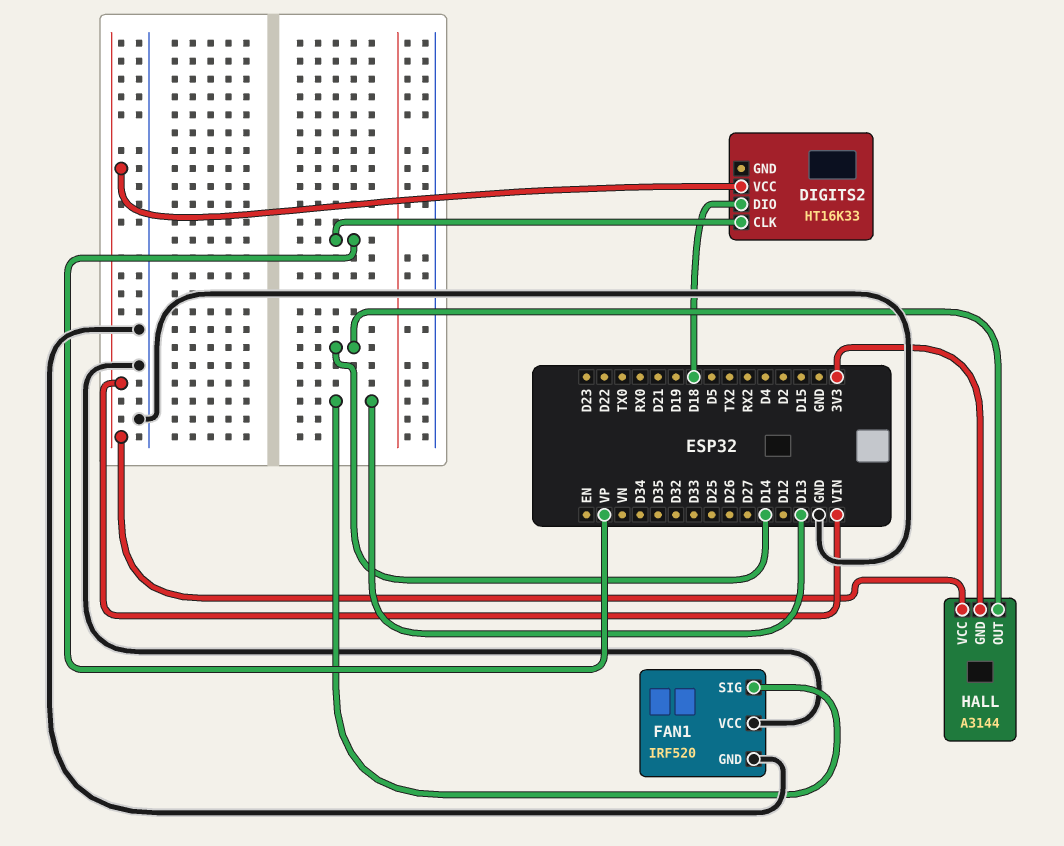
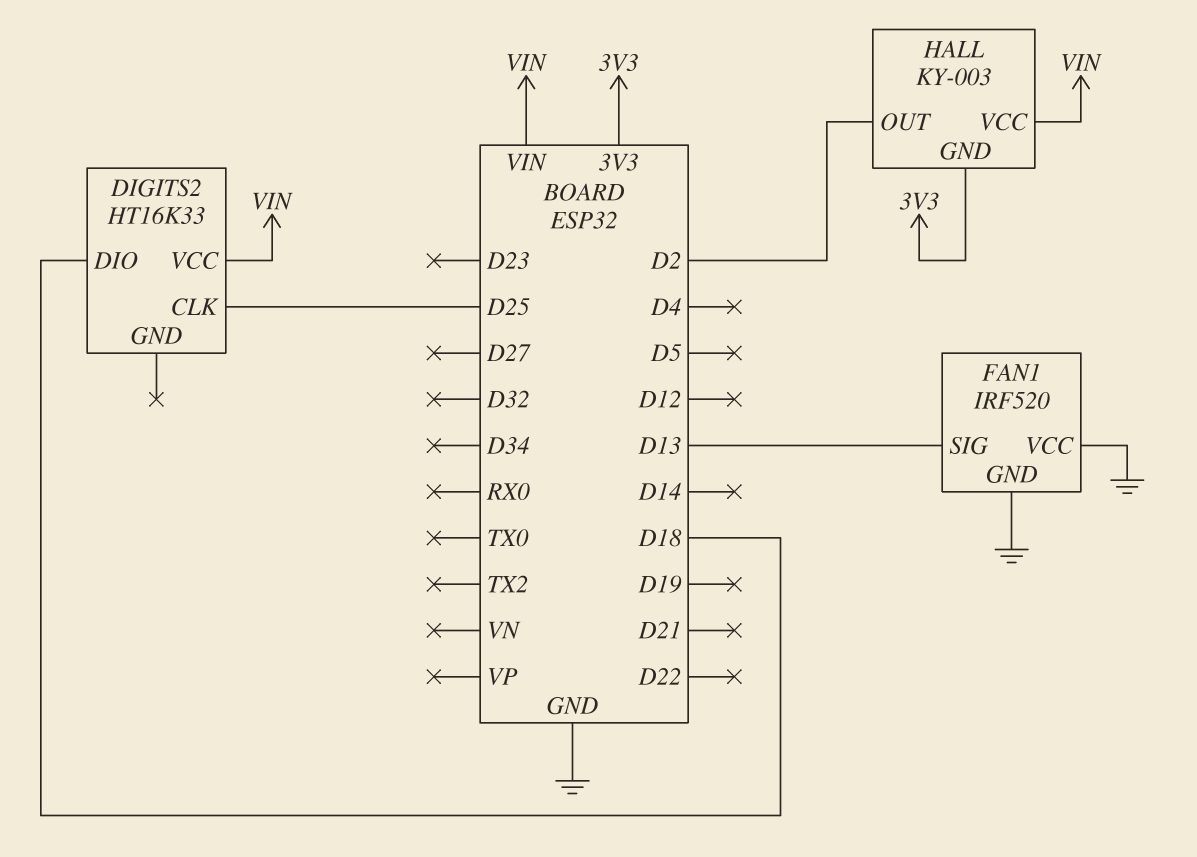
DIGITS2 pin CLK: VP -> D25
HALL: A3144 -> KY-003
HALL pin OUT: D14 -> D2

